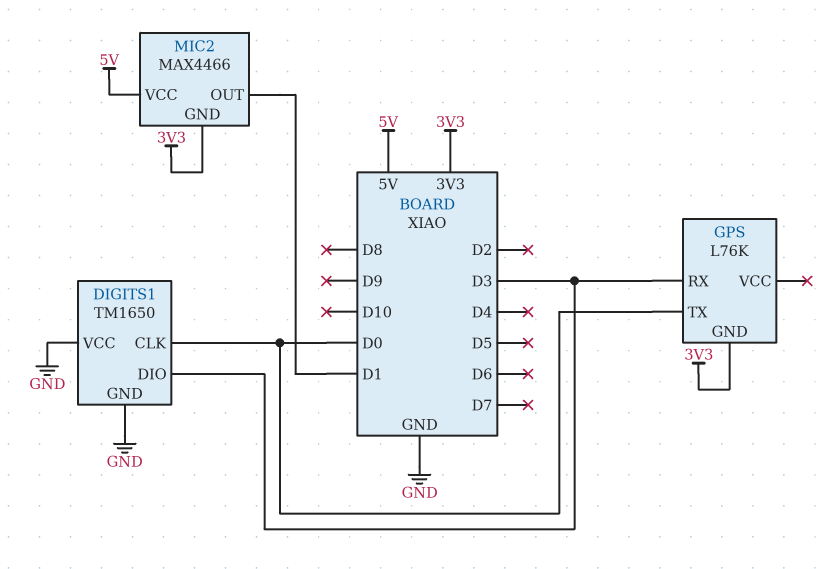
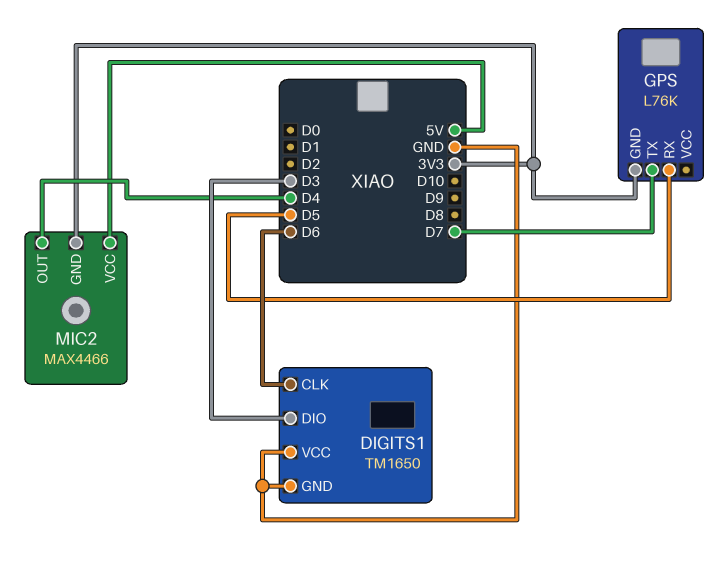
DIGITS1 pin CLK: D0 -> D6
GPS pin RX: D3 -> D5
GPS pin TX: D0 -> D7
MIC2 pin OUT: D1 -> D4

